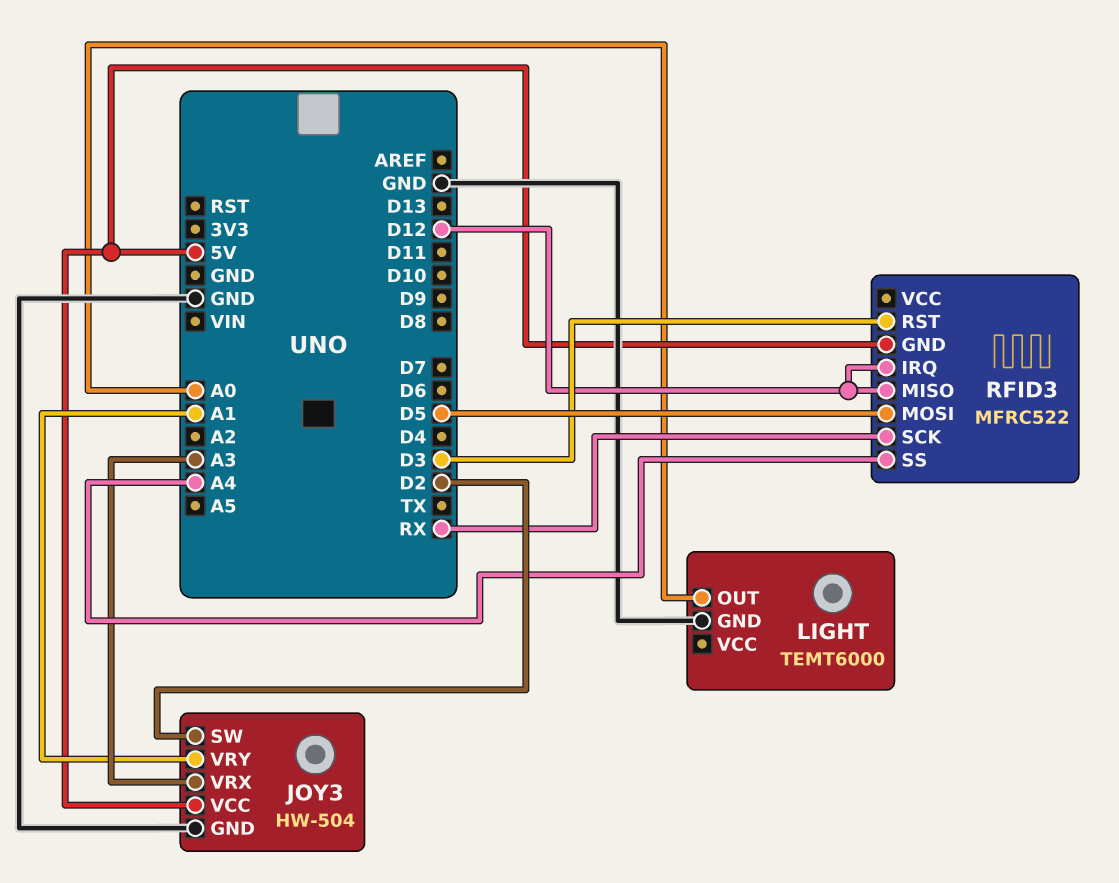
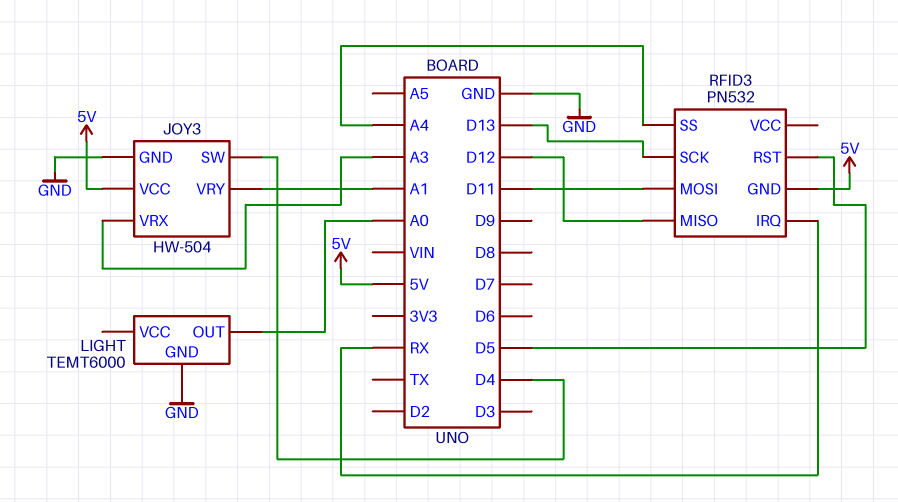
JOY3 pin SW: D2 -> D4
RFID3: MFRC522 -> PN532
RFID3 pin IRQ: D12 -> RX
RFID3 pin MOSI: D5 -> D11
RFID3 pin RST: D3 -> D5
RFID3 pin SCK: RX -> D13

